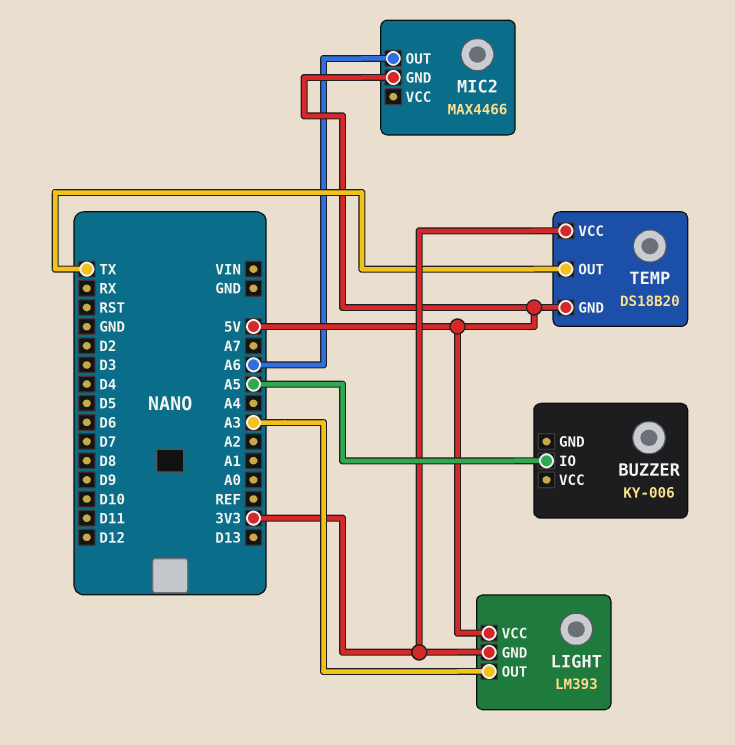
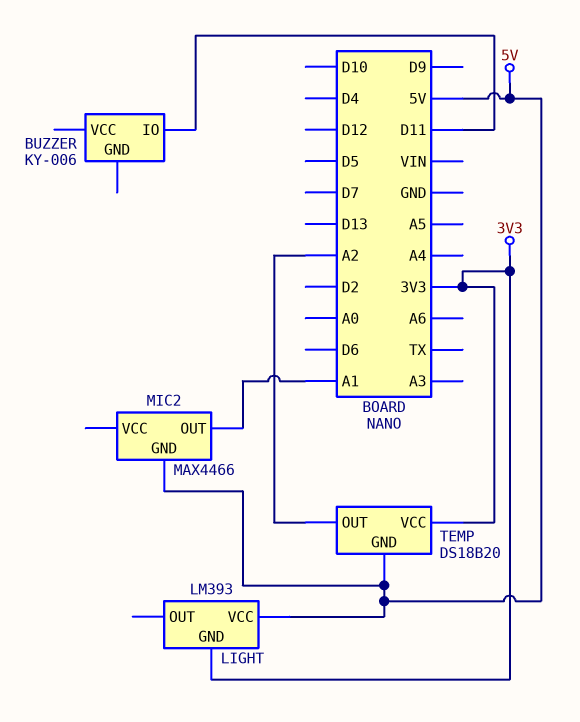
BUZZER pin IO: A5 -> D11
LIGHT pin OUT: A3 -> none
MIC2 pin OUT: A6 -> A1
TEMP pin OUT: TX -> A2

